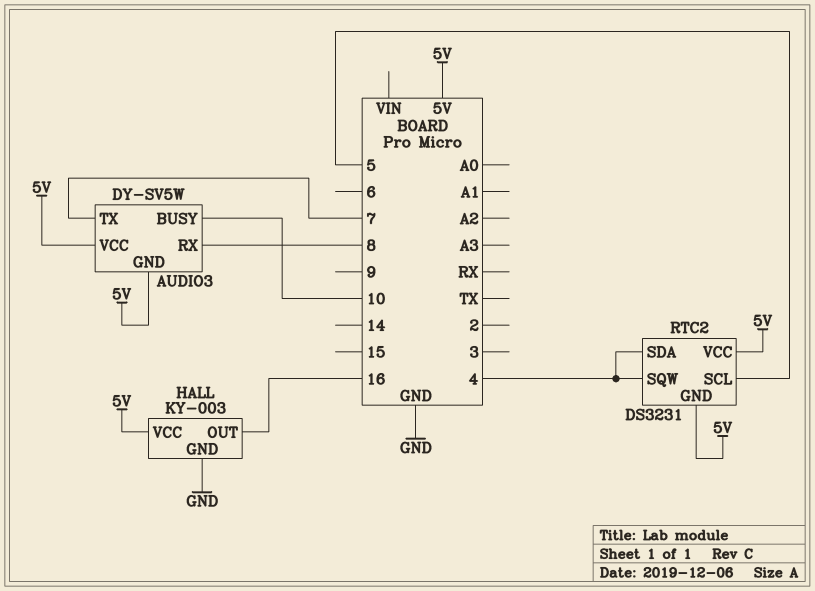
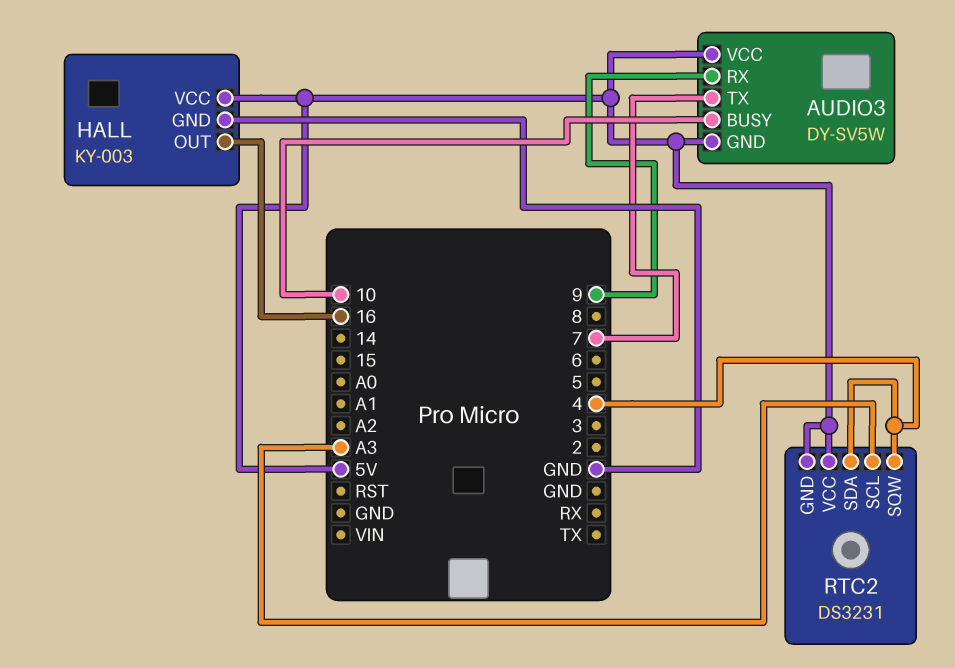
AUDIO3 pin RX: 8 -> 9
RTC2 pin SCL: 5 -> A3

